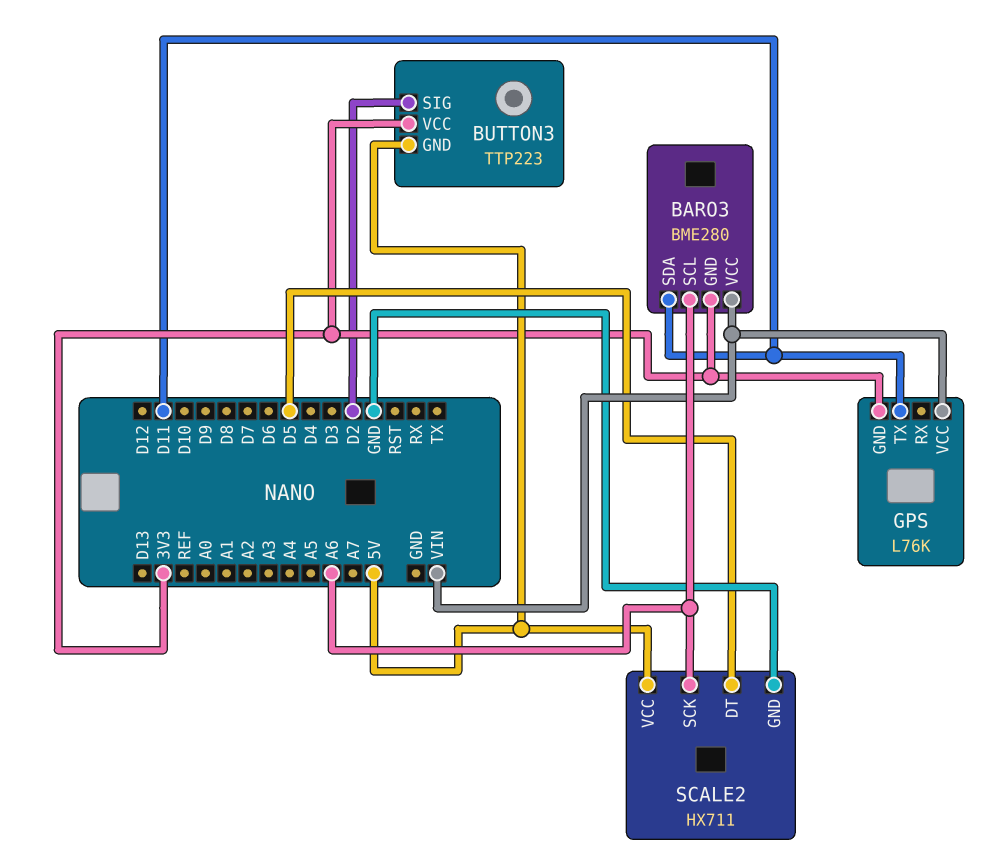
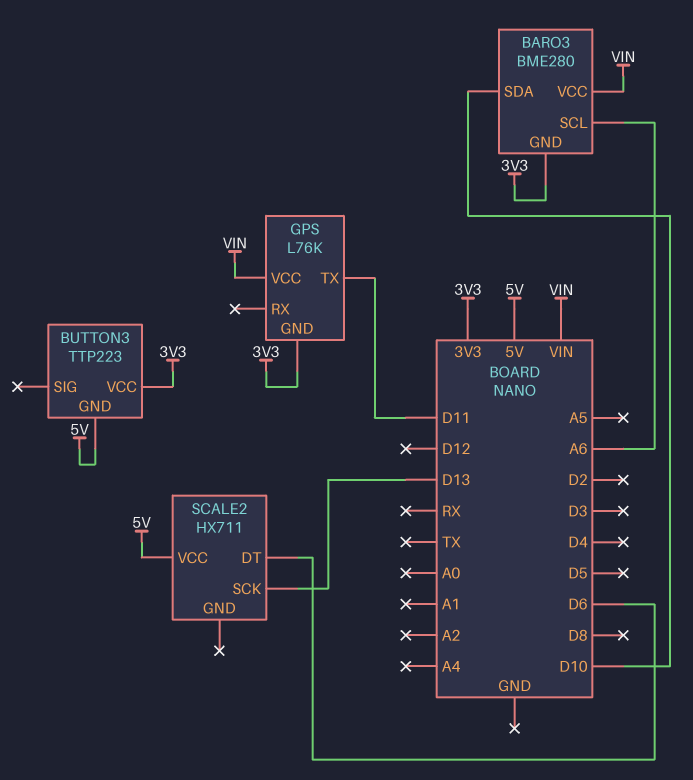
BARO3 pin SDA: D11 -> D10
BUTTON3 pin SIG: D2 -> none
SCALE2 pin DT: D5 -> D6
SCALE2 pin GND: GND -> none
SCALE2 pin SCK: A6 -> D13

